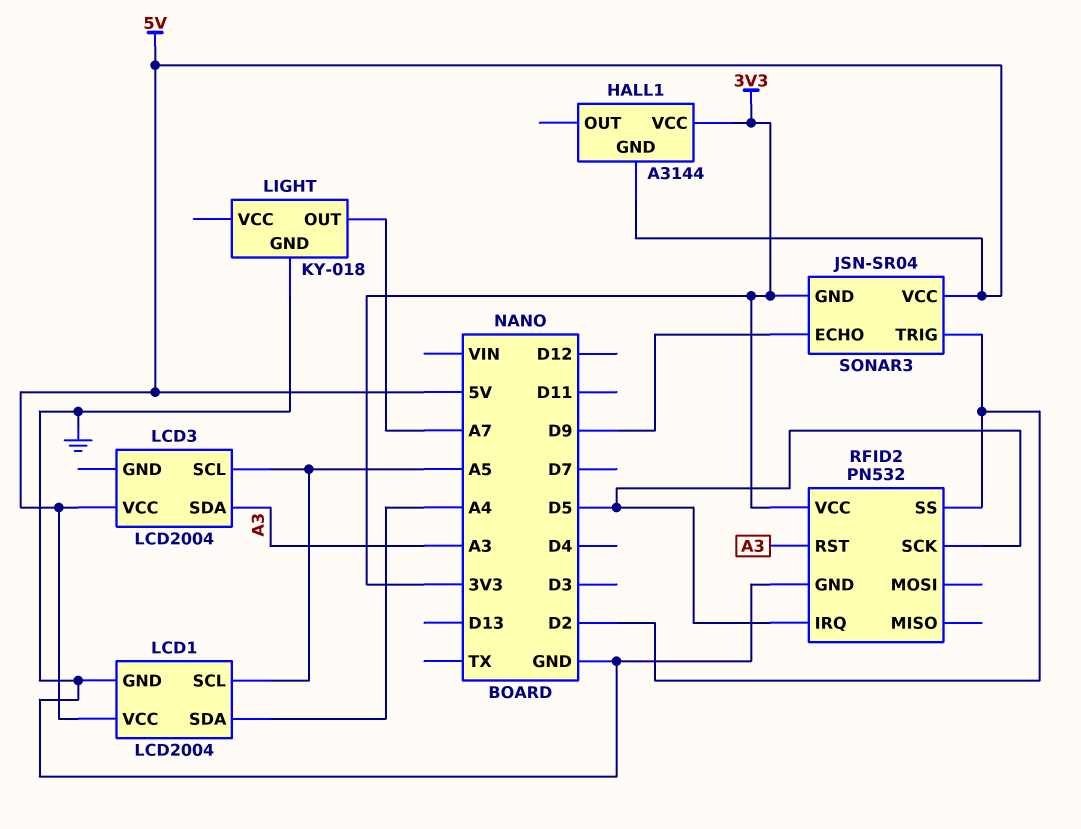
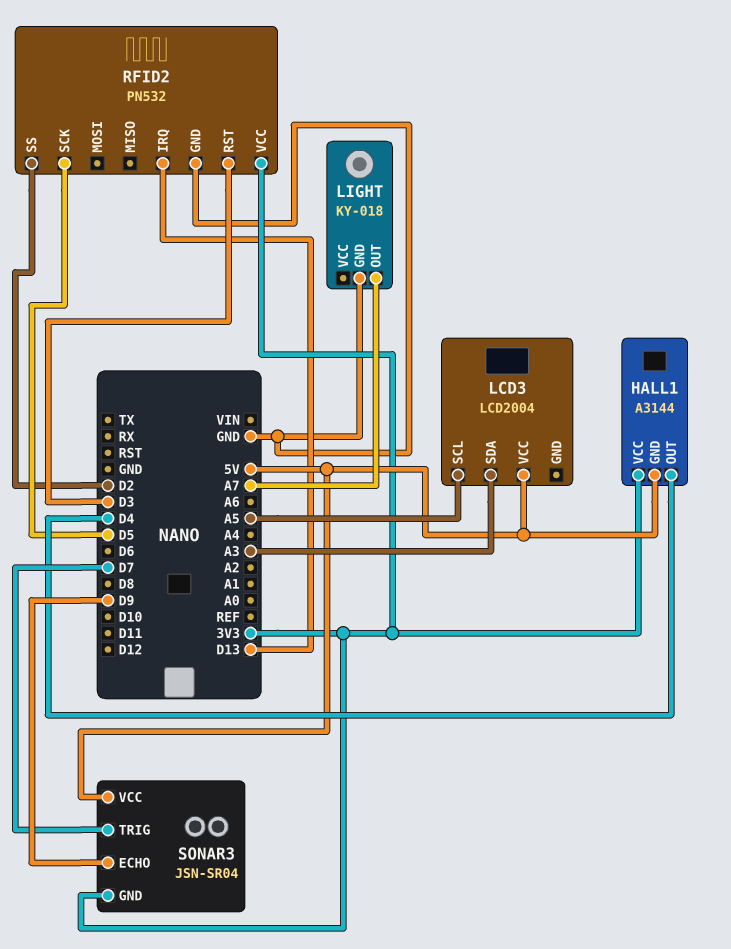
HALL1 pin OUT: none -> D4
LCD1: LCD2004 -> none
LCD1 pin GND: GND -> none
LCD1 pin SCL: A5 -> none
LCD1 pin SDA: A4 -> none
LCD1 pin VCC: 5V -> none
RFID2 pin IRQ: D5 -> D13
RFID2 pin RST: A3 -> D3
SONAR3 pin TRIG: D2 -> D7

